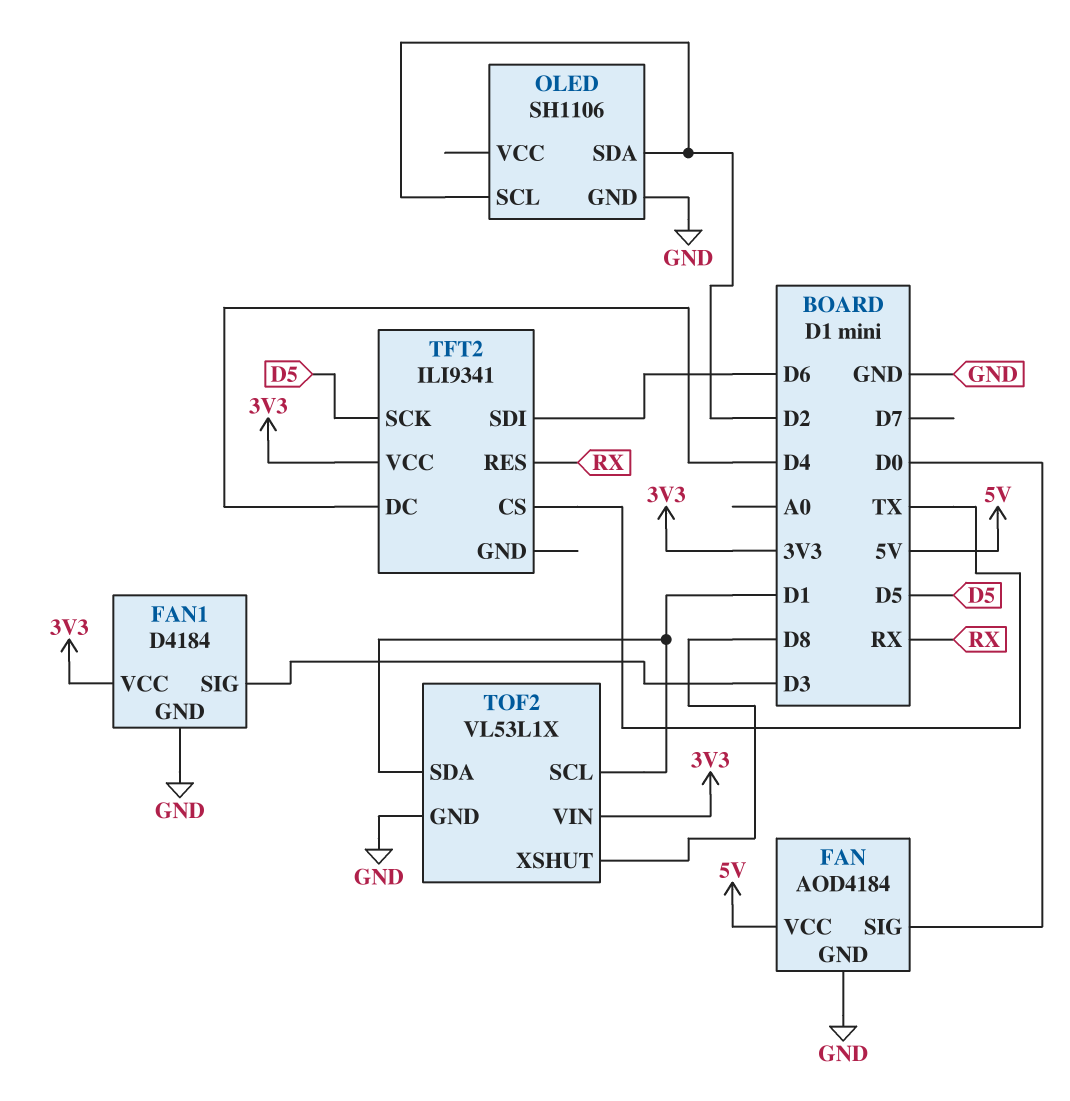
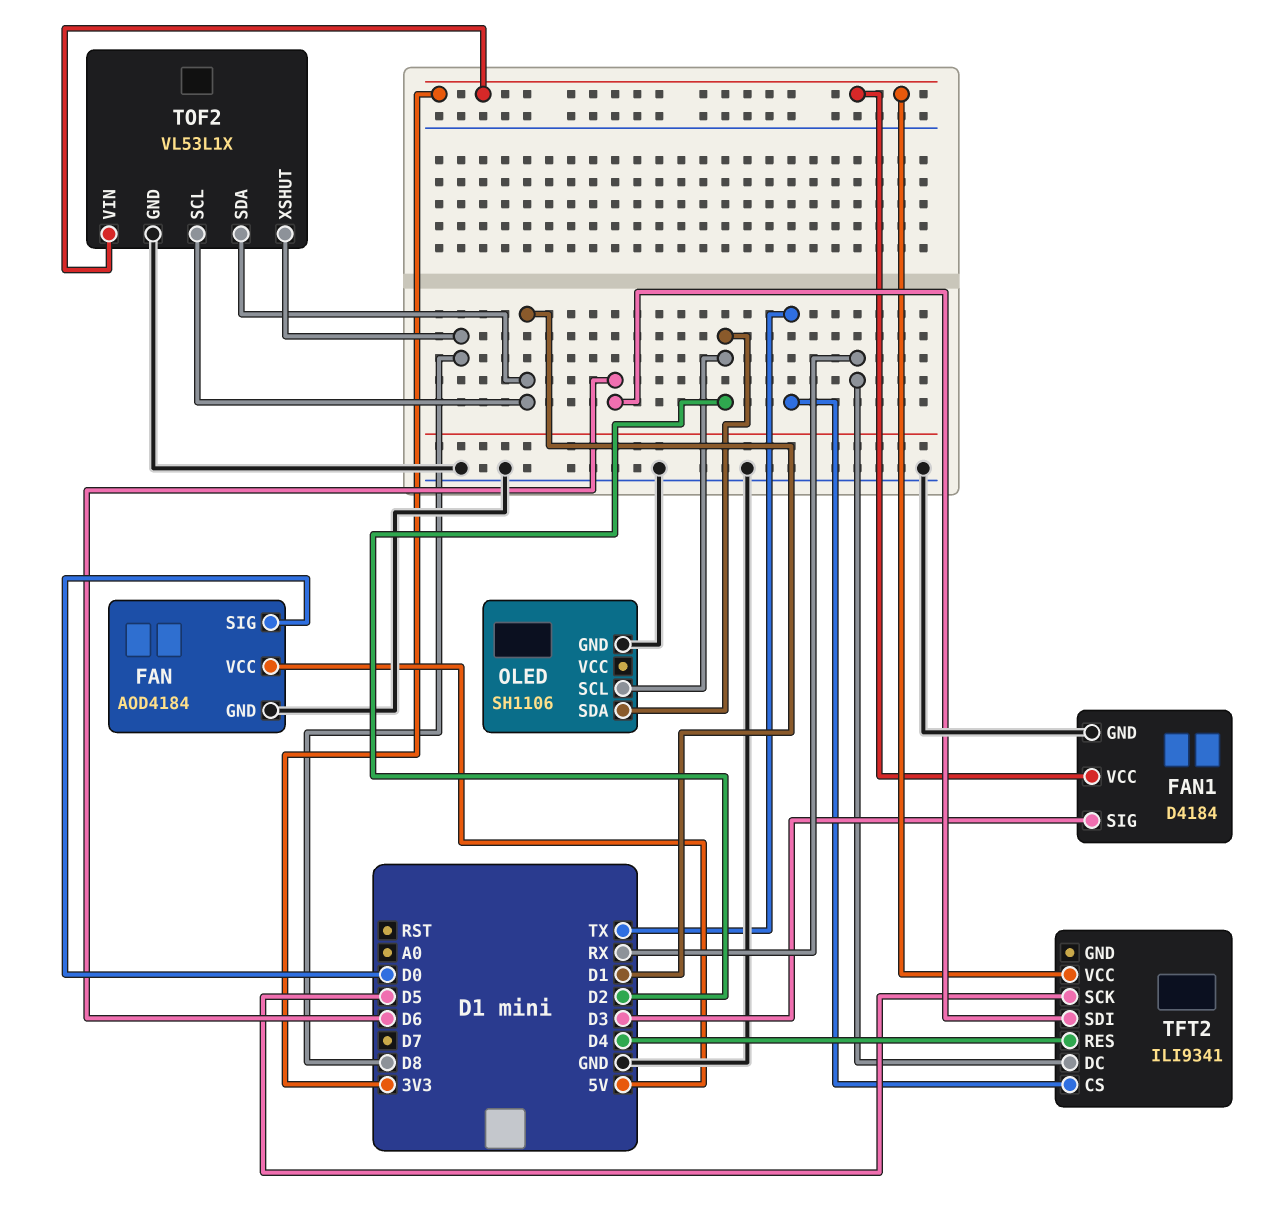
TFT2 pin DC: D4 -> RX
TFT2 pin RES: RX -> D4

